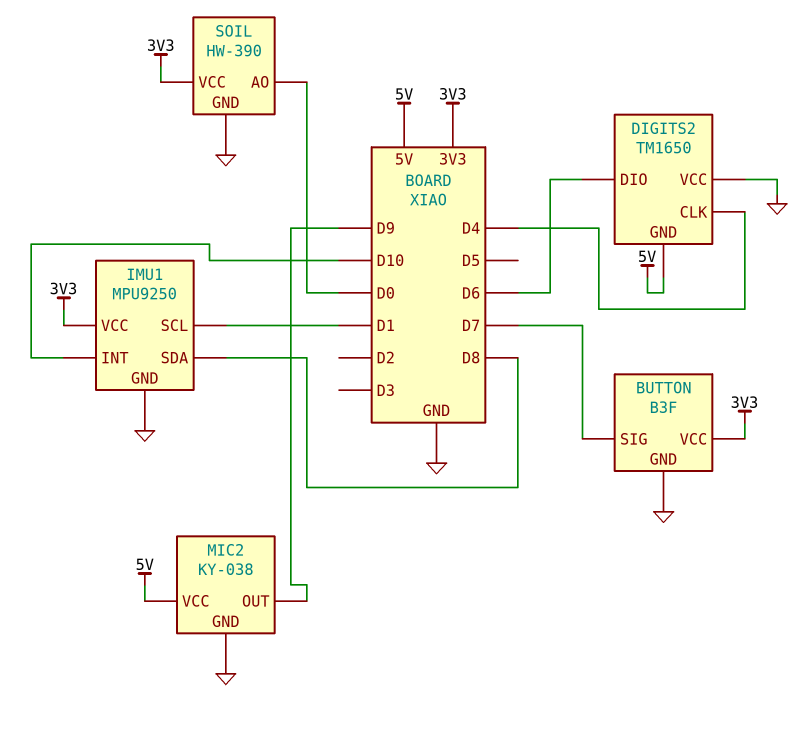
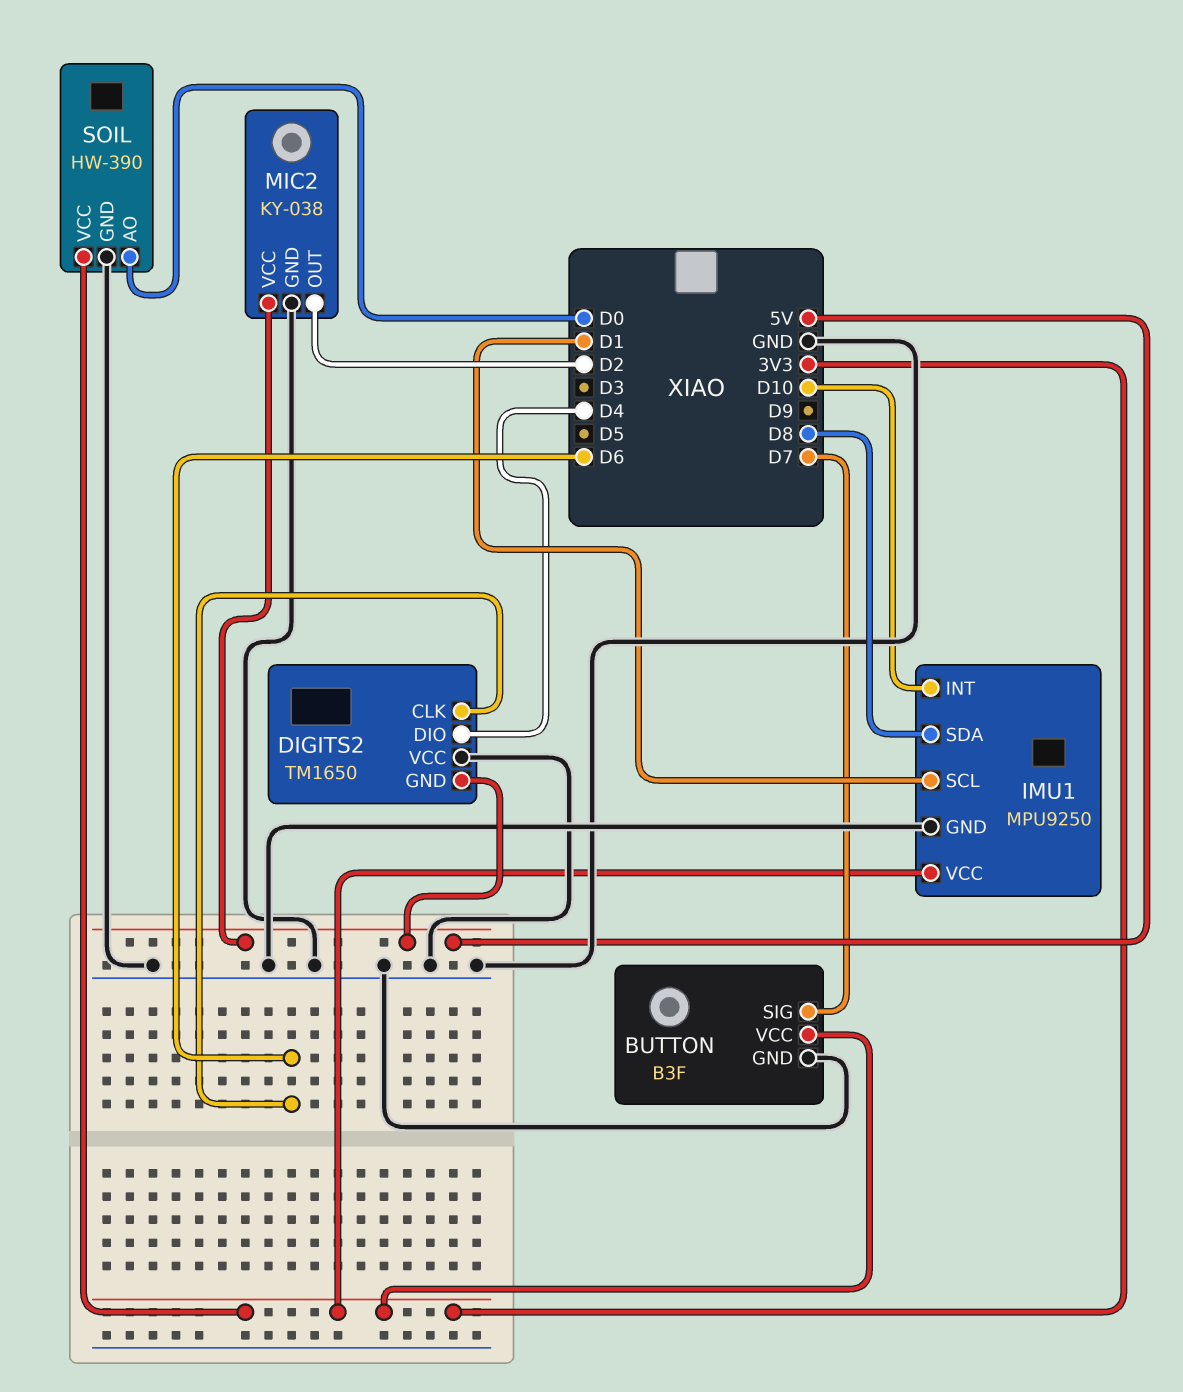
DIGITS2 pin CLK: D4 -> D6
DIGITS2 pin DIO: D6 -> D4
MIC2 pin OUT: D9 -> D2

